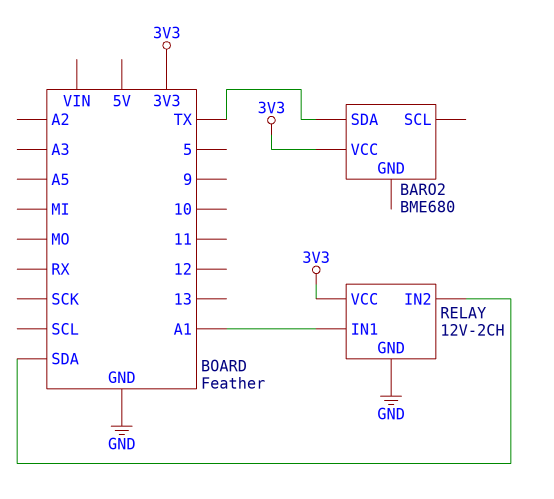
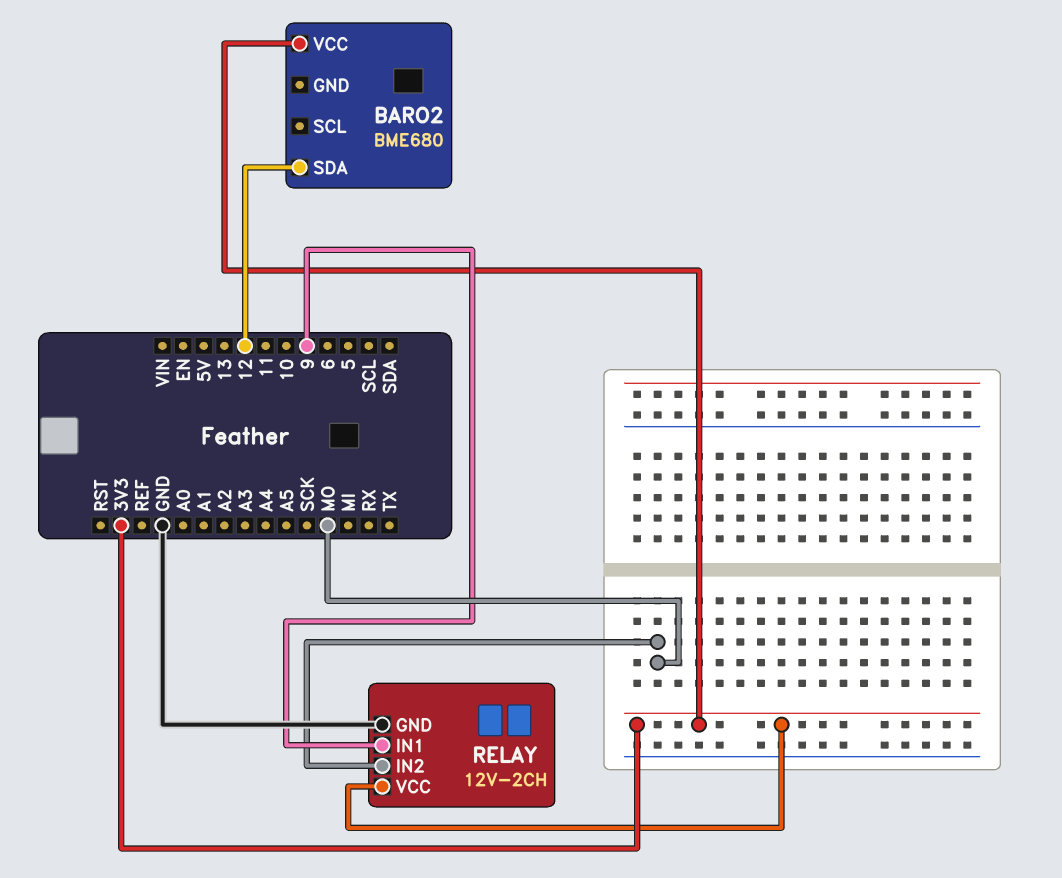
BARO2 pin SDA: TX -> 12
RELAY pin IN1: A1 -> 9
RELAY pin IN2: SDA -> MO

